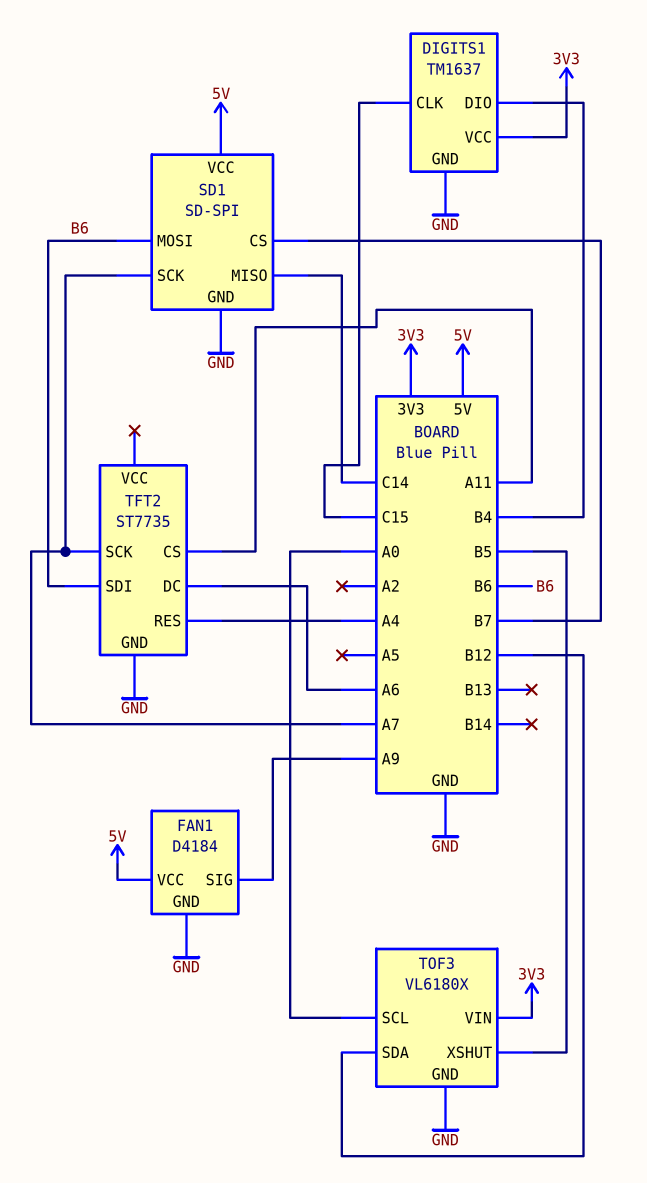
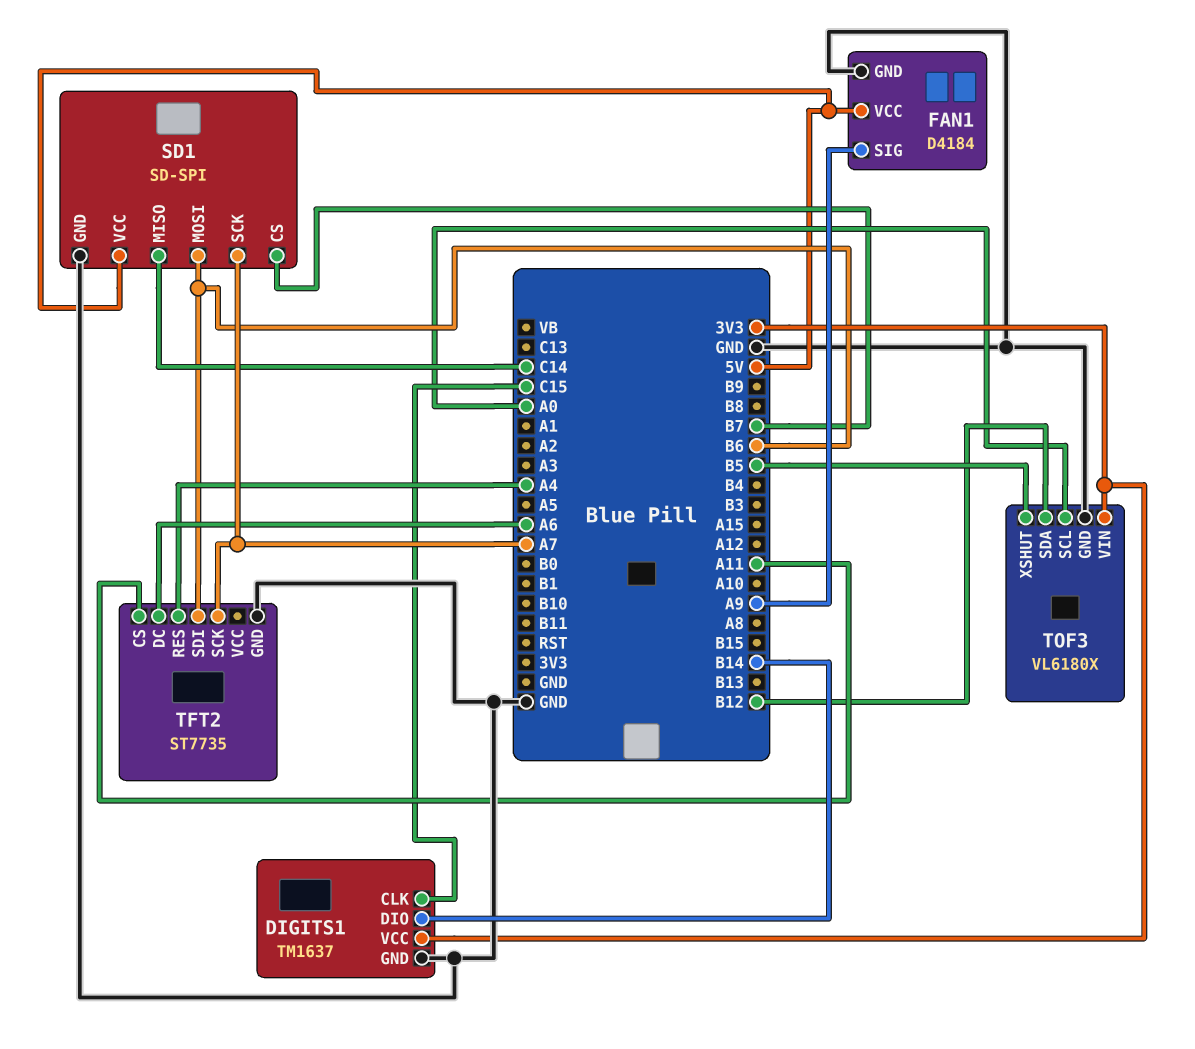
DIGITS1 pin DIO: B4 -> B14

